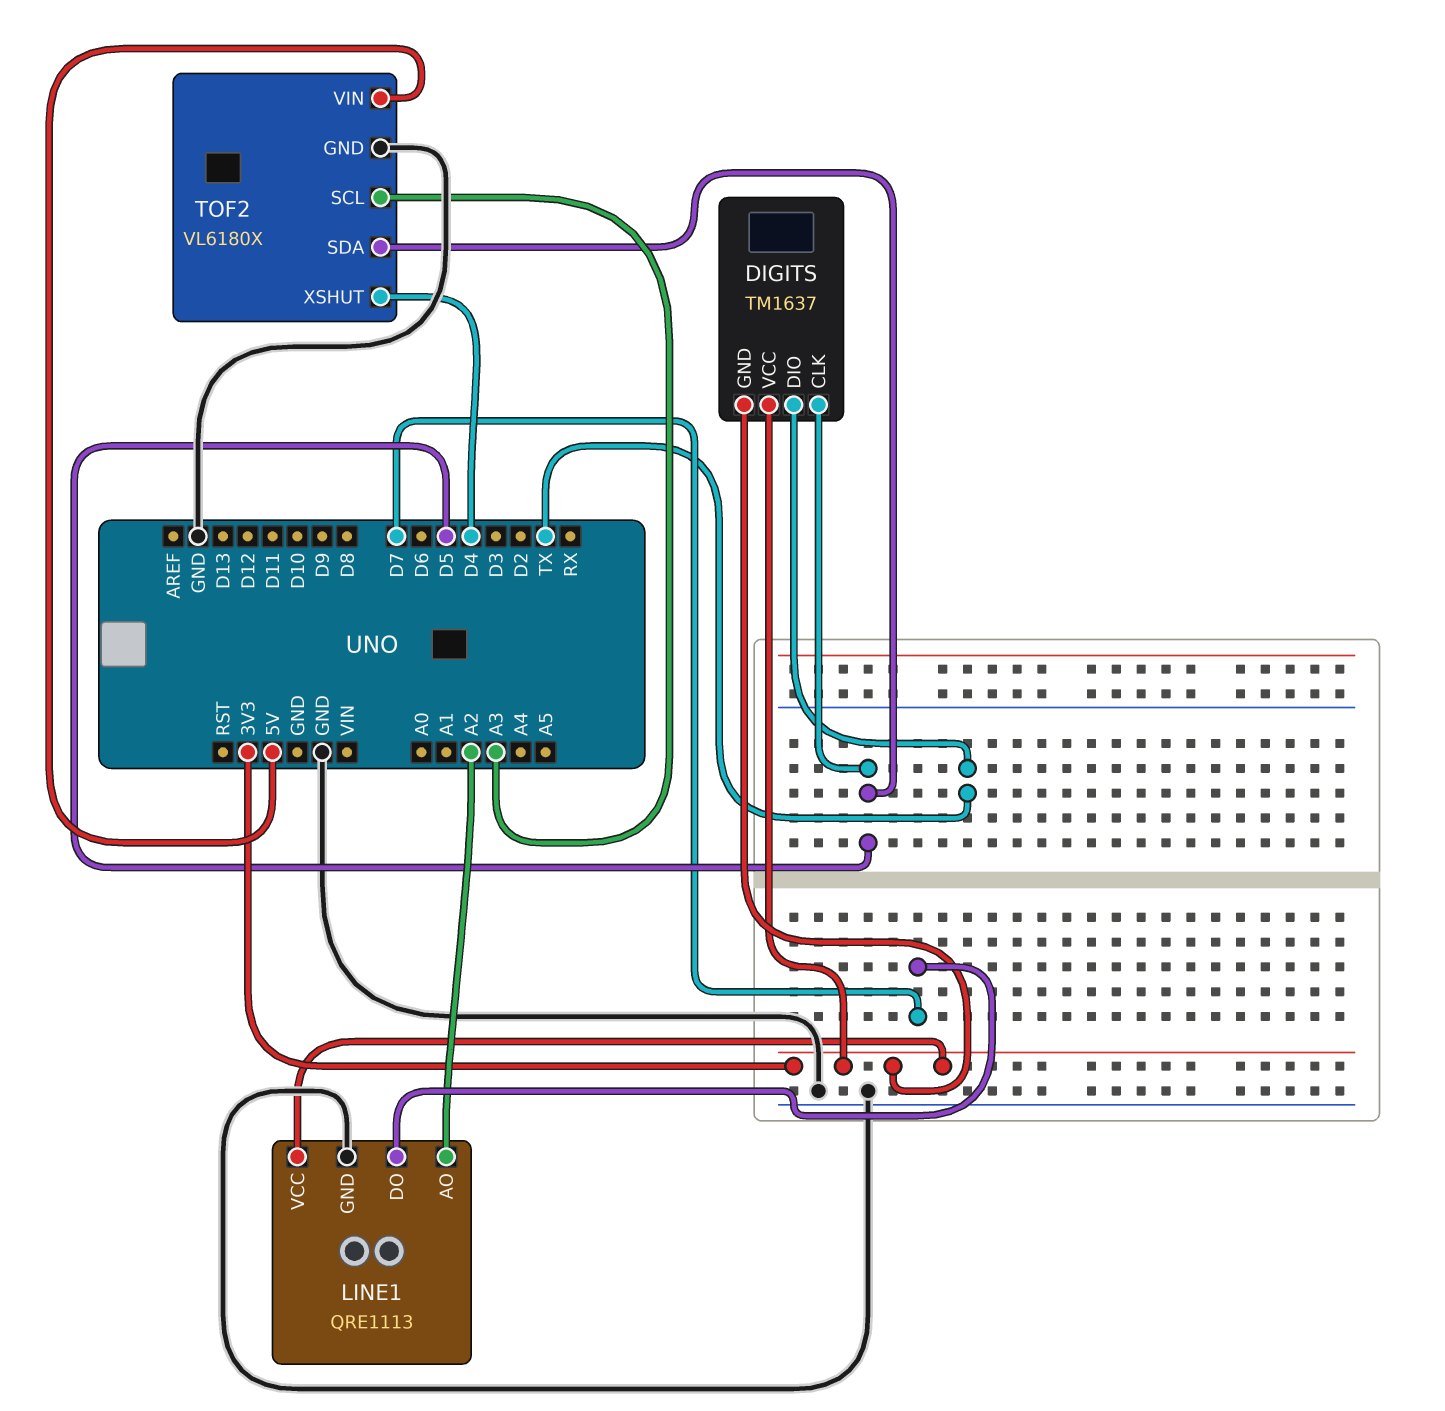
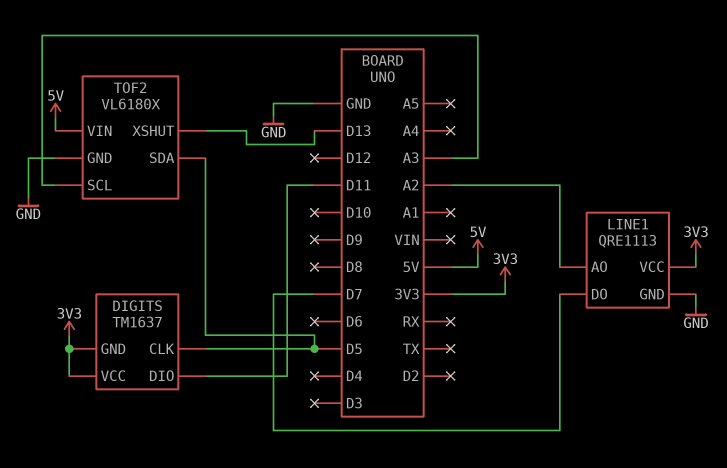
DIGITS pin DIO: TX -> D11
TOF2 pin XSHUT: D4 -> D13

